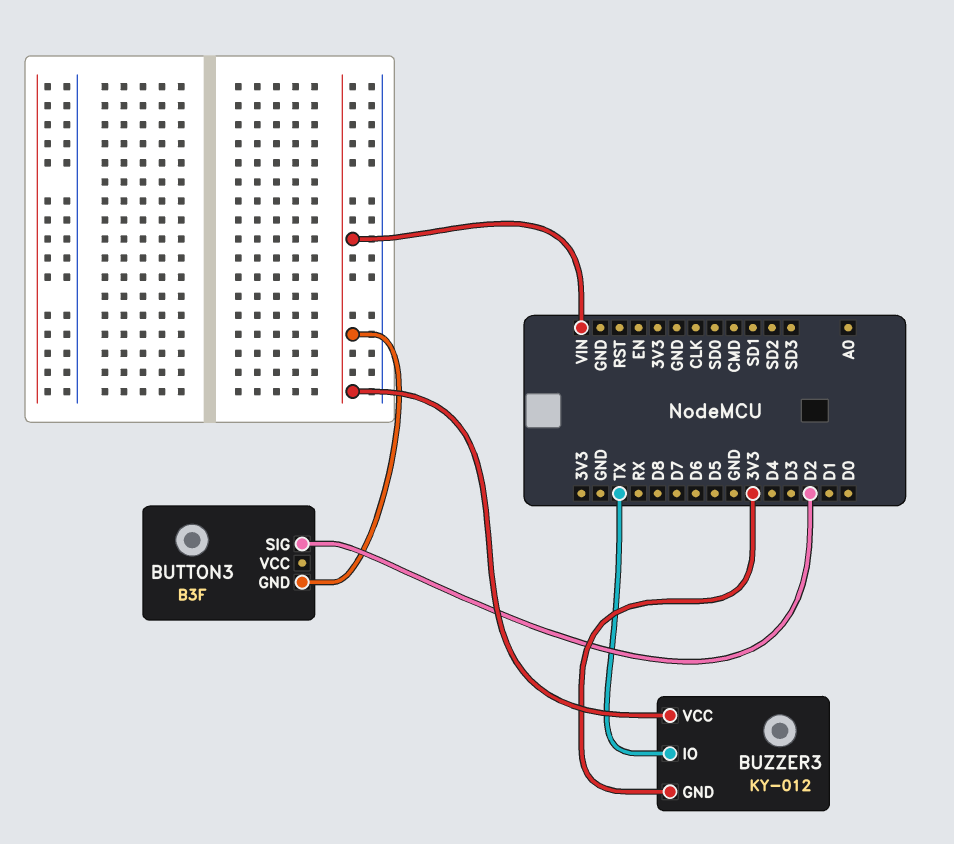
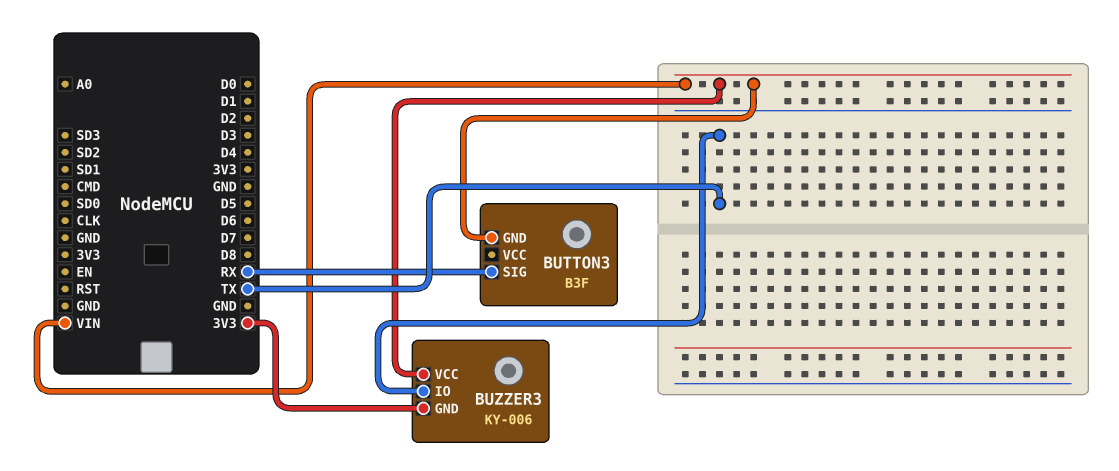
BUTTON3 pin SIG: D2 -> RX
BUZZER3: KY-012 -> KY-006

